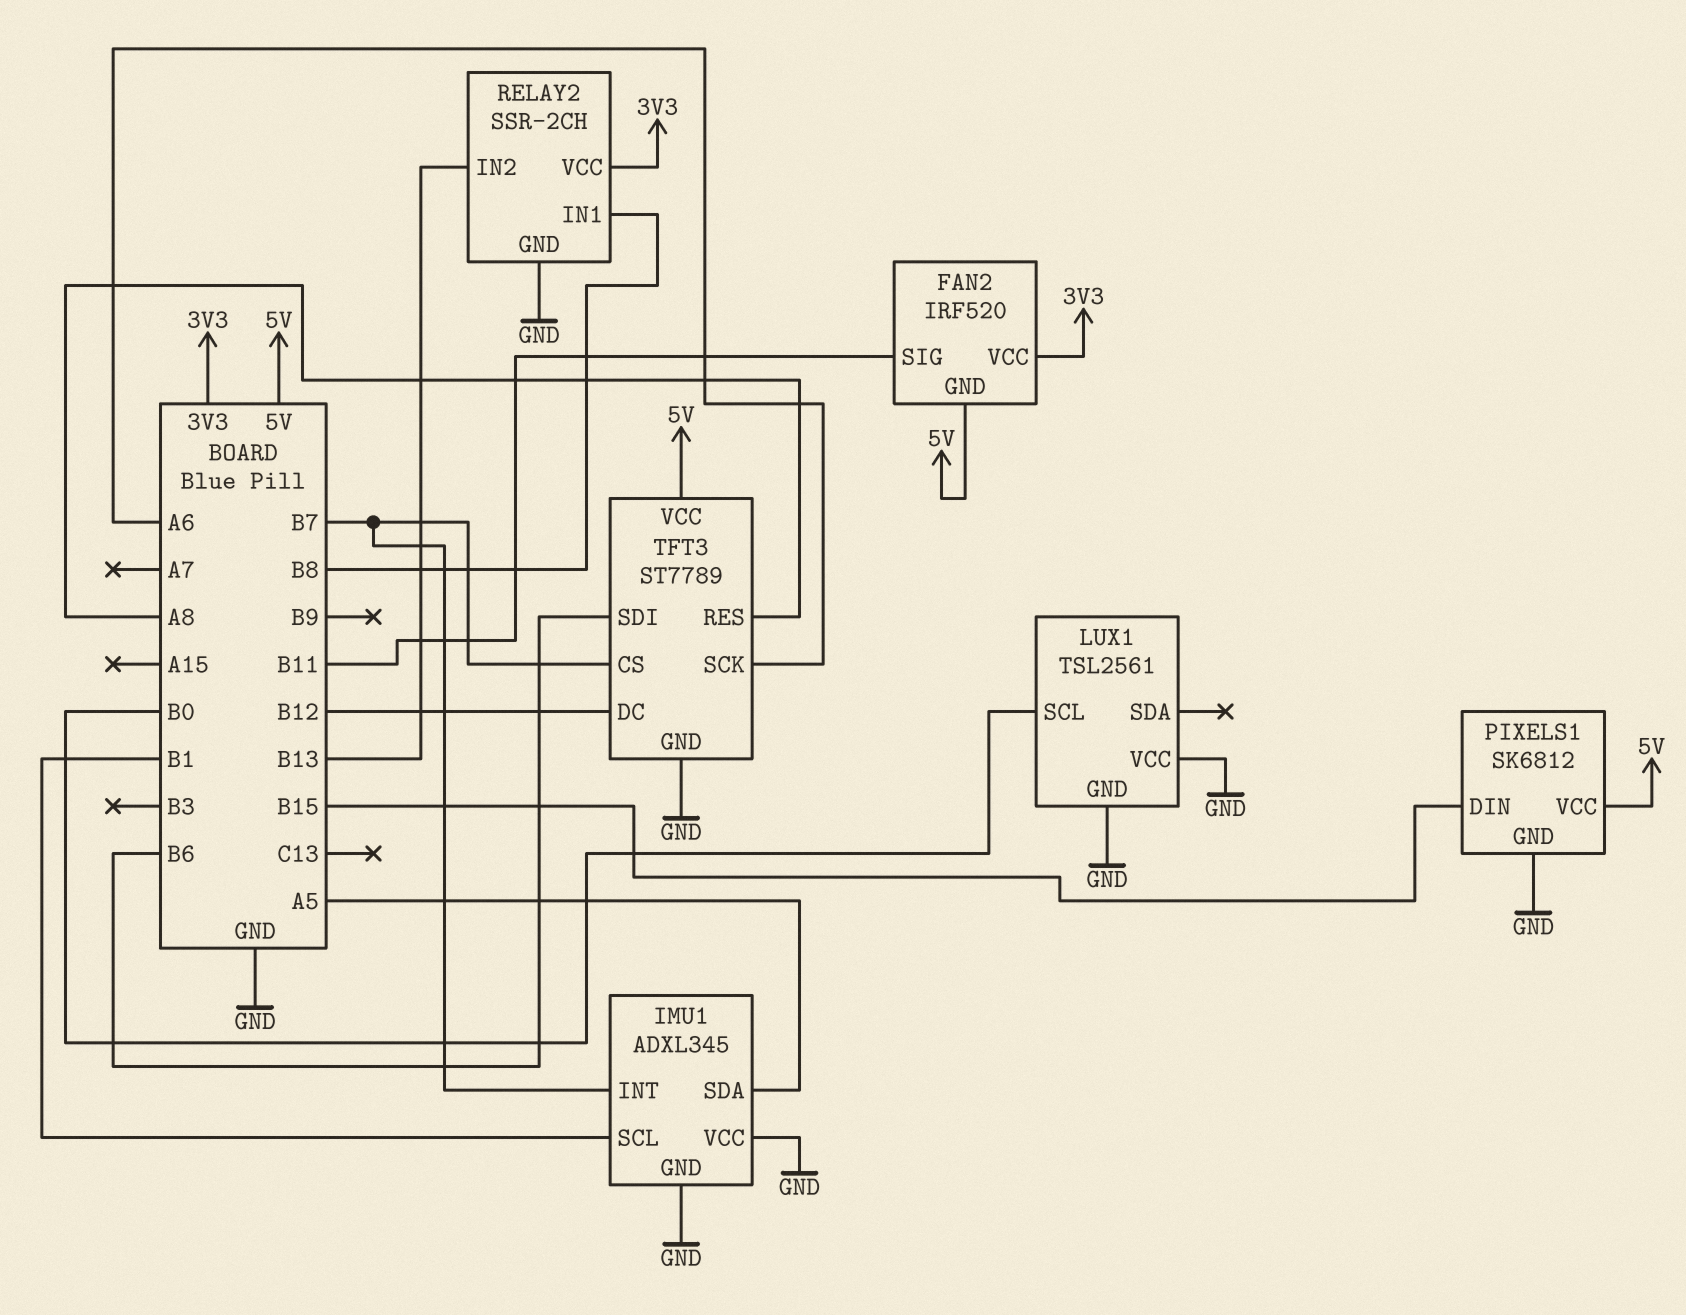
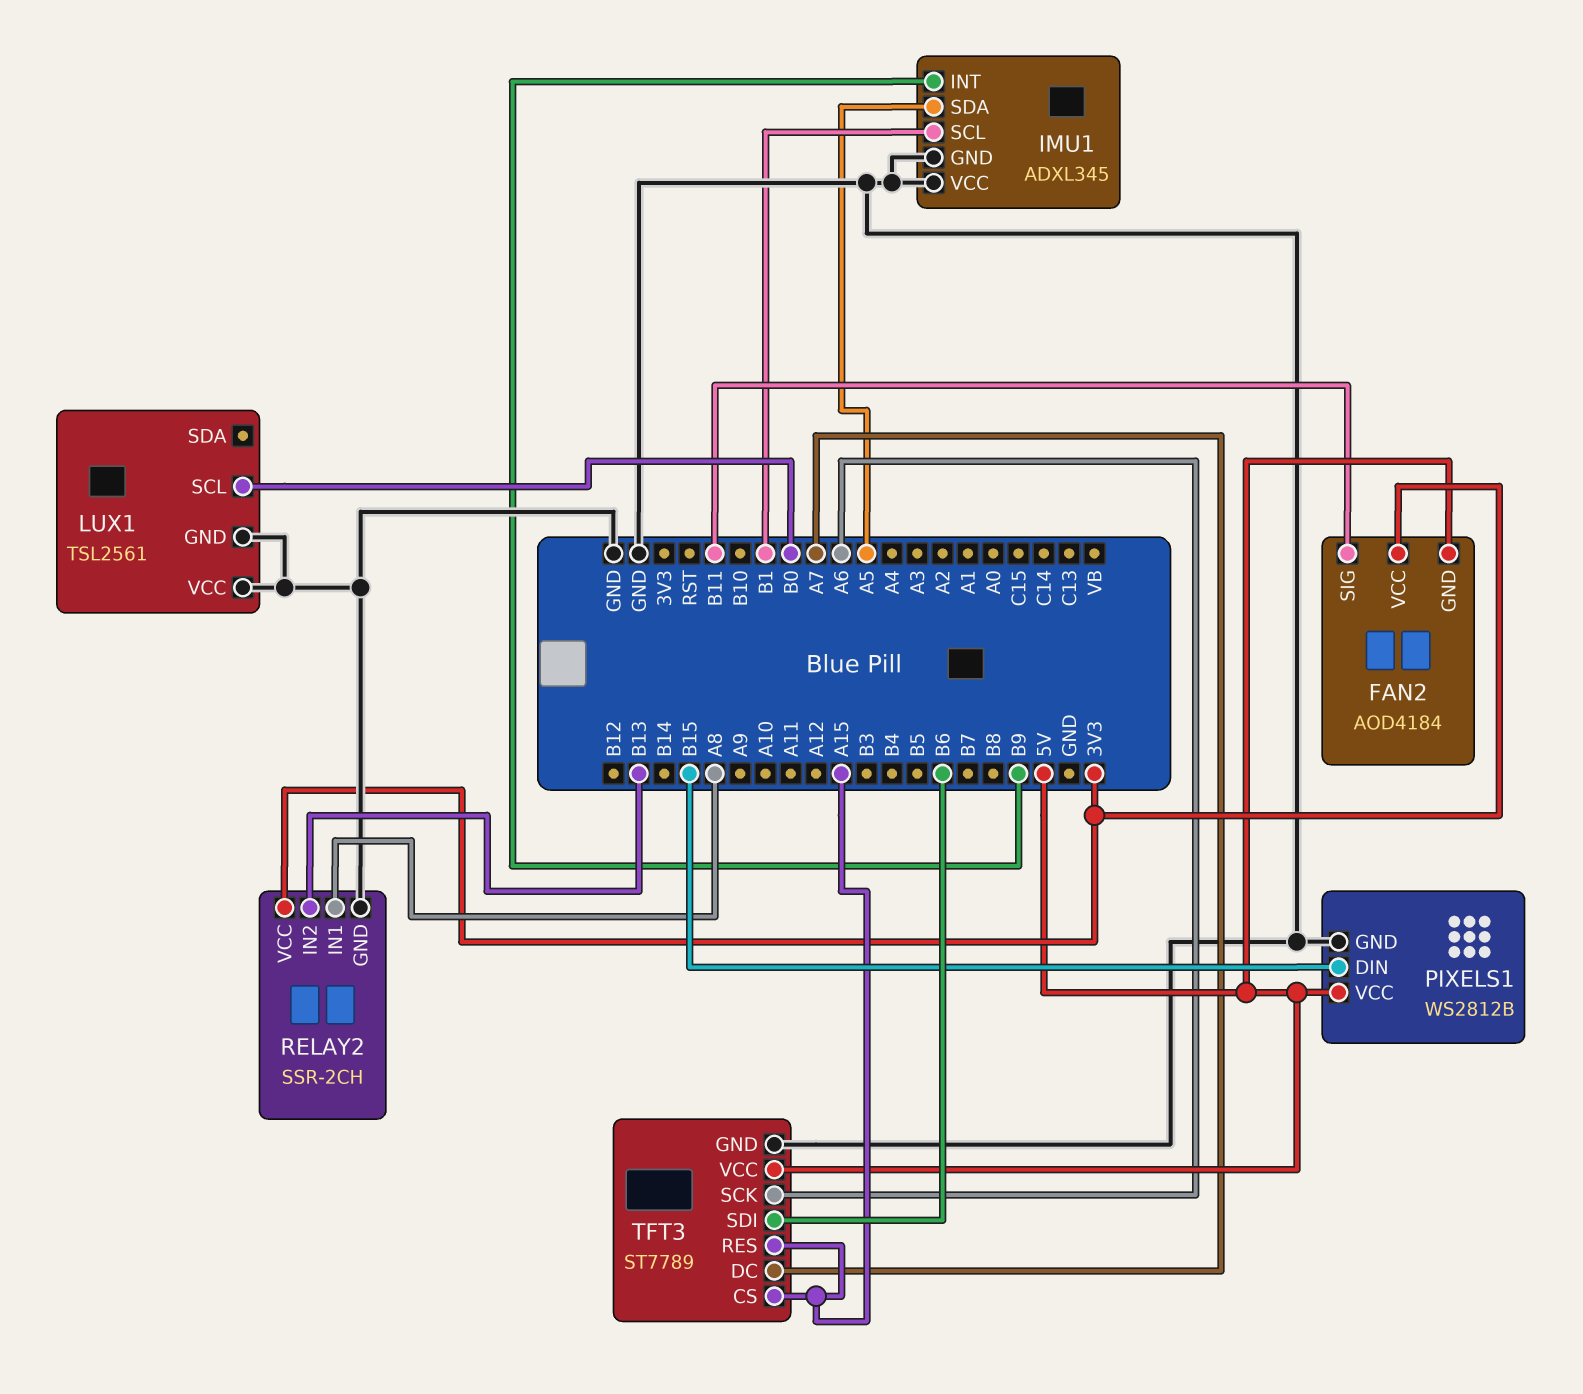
FAN2: IRF520 -> AOD4184
IMU1 pin INT: B7 -> B9
PIXELS1: SK6812 -> WS2812B
RELAY2 pin IN1: B8 -> A8
TFT3 pin CS: B7 -> A15
TFT3 pin DC: B12 -> A7
TFT3 pin RES: A8 -> A15

